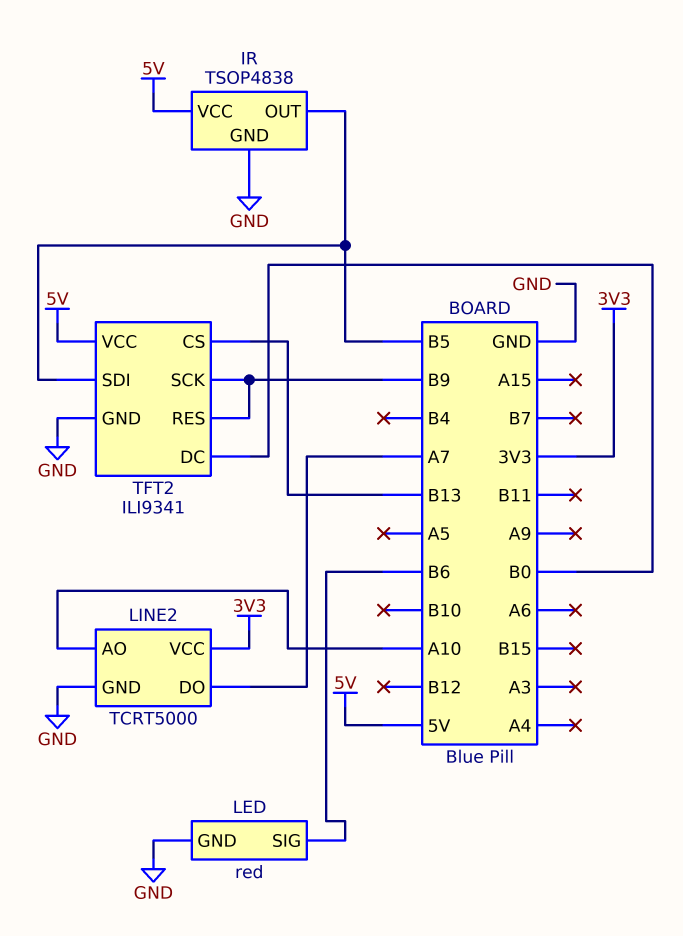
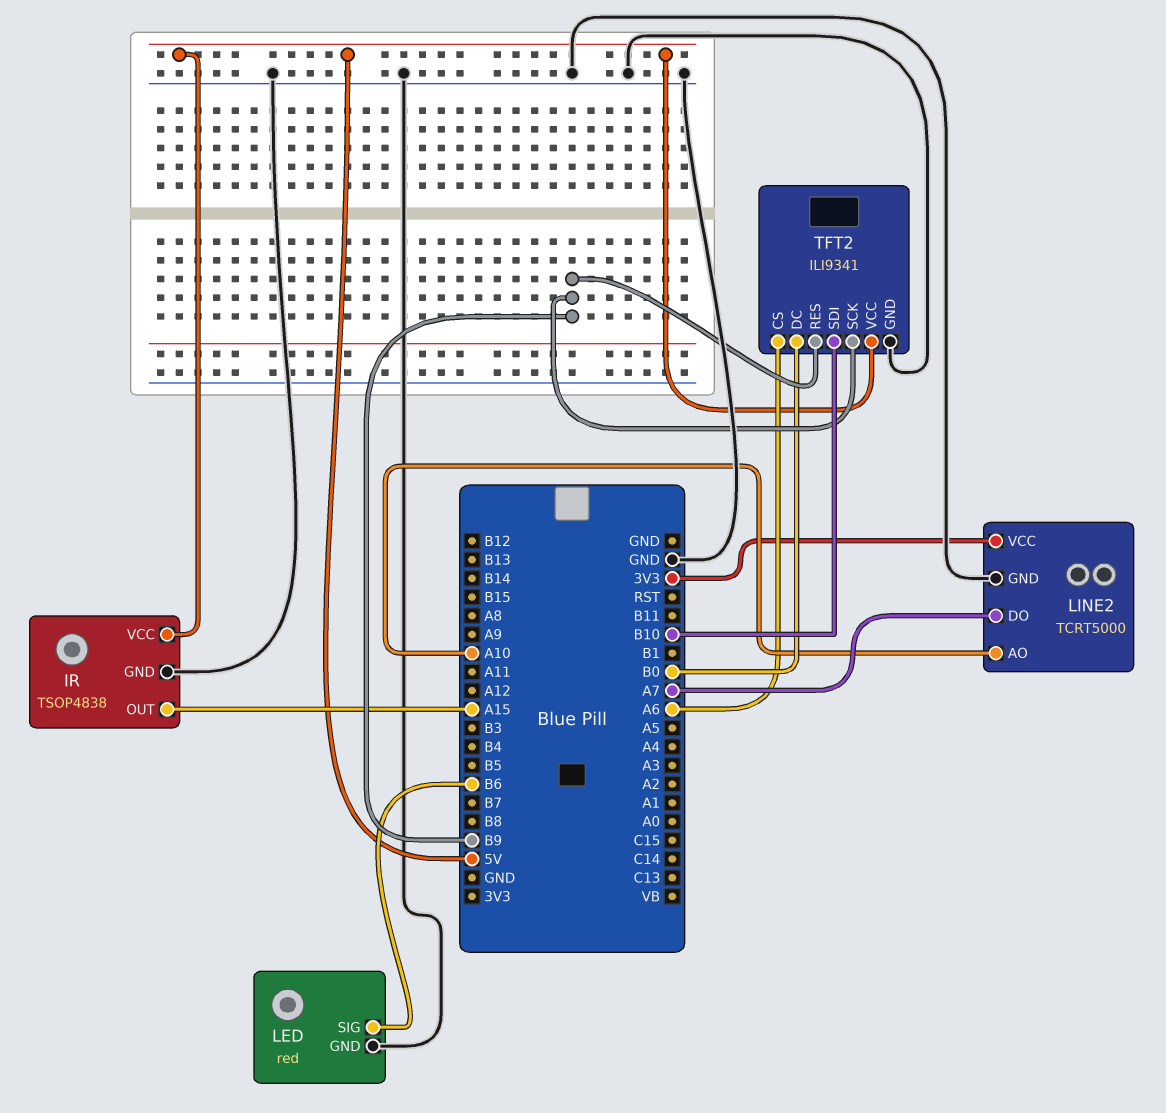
IR pin OUT: B5 -> A15
TFT2 pin CS: B13 -> A6
TFT2 pin SDI: B5 -> B10

